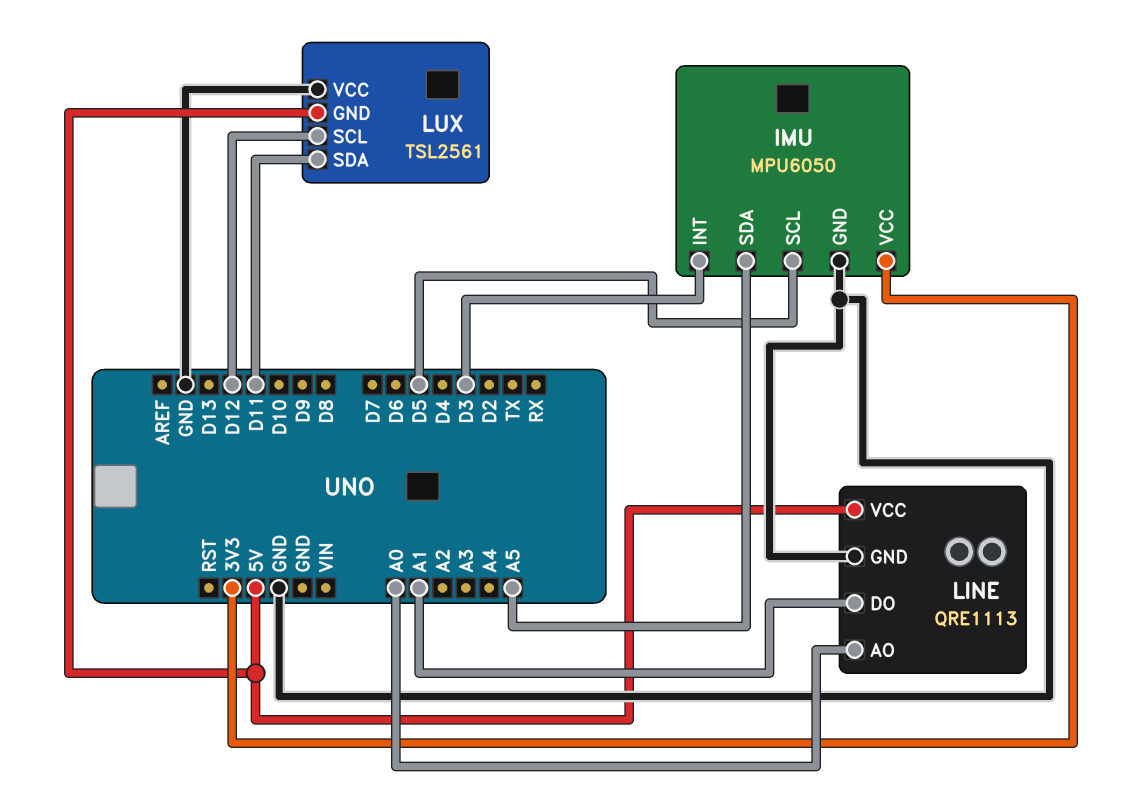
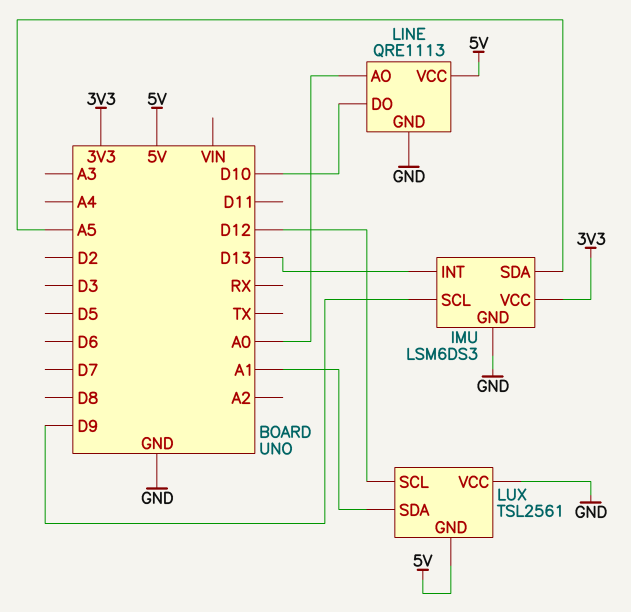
IMU: MPU6050 -> LSM6DS3
IMU pin INT: D3 -> D13
IMU pin SCL: D5 -> D9
LINE pin DO: A1 -> D10
LUX pin SDA: D11 -> A1

